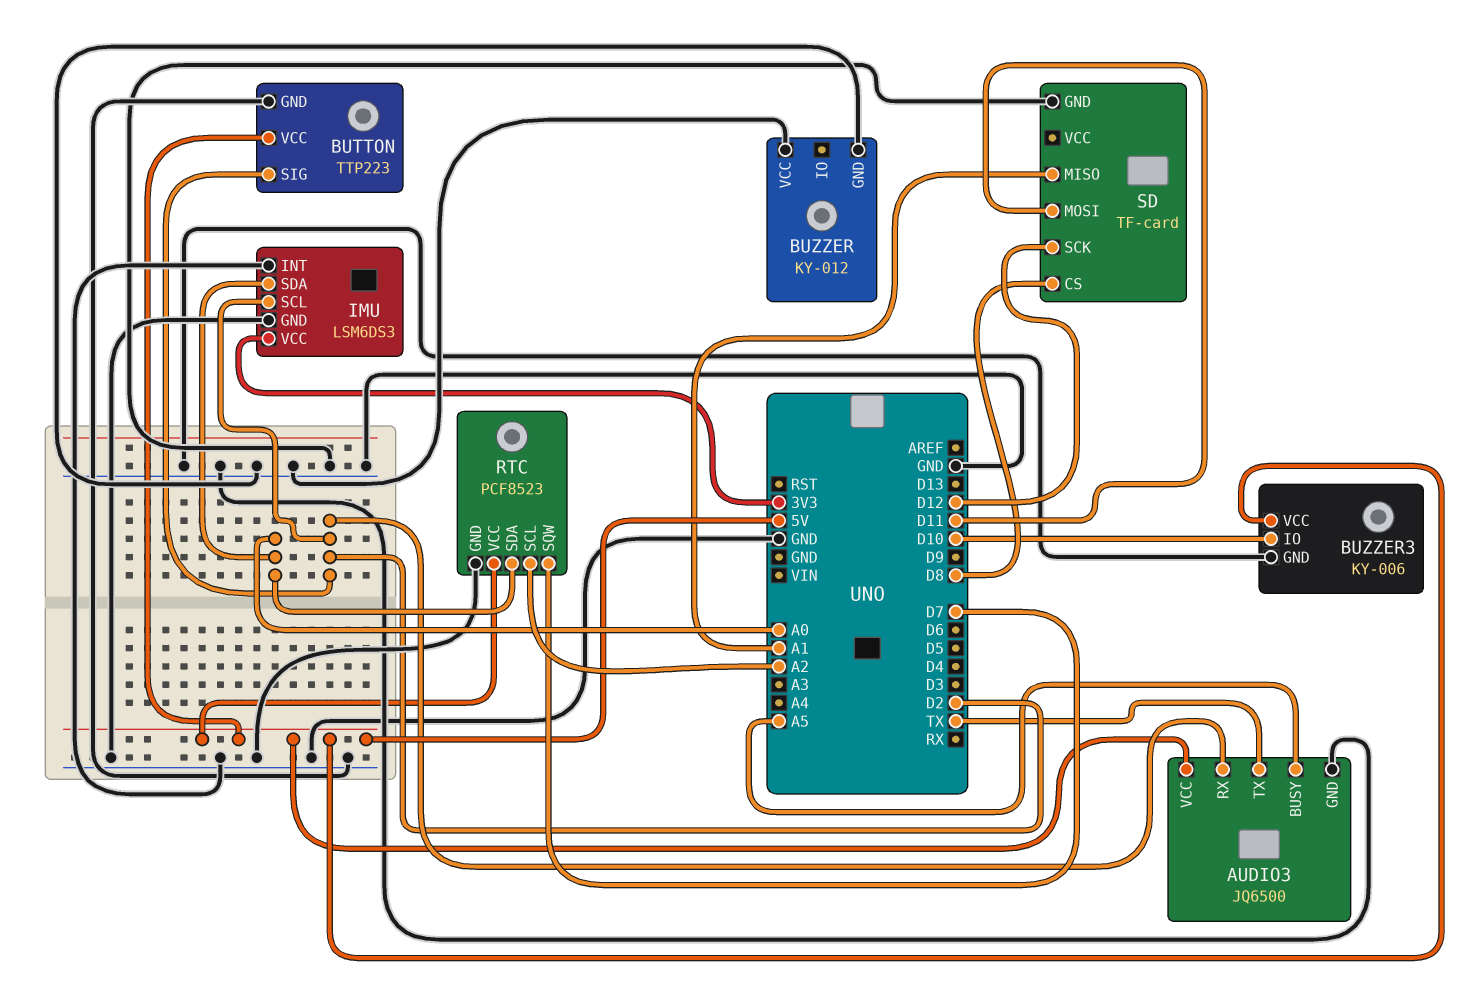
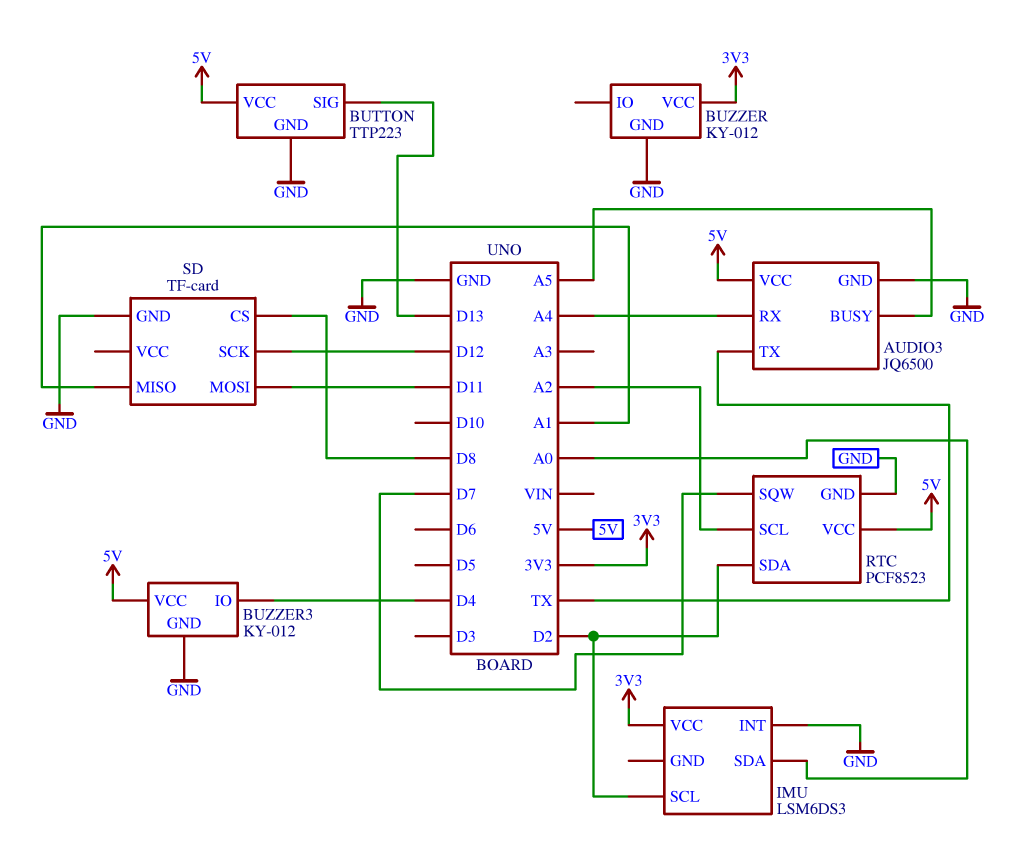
AUDIO3 pin RX: D2 -> A4
BUTTON pin SIG: D2 -> D13
BUZZER pin VCC: GND -> 3V3
BUZZER3: KY-006 -> KY-012
BUZZER3 pin IO: D10 -> D4
IMU pin GND: GND -> none
RTC pin SDA: A0 -> D2

